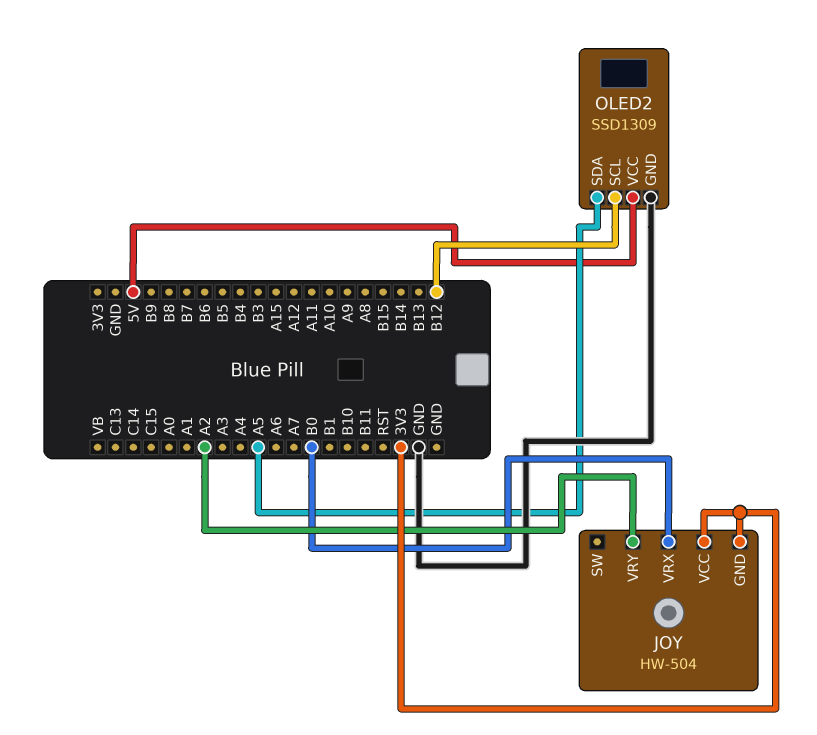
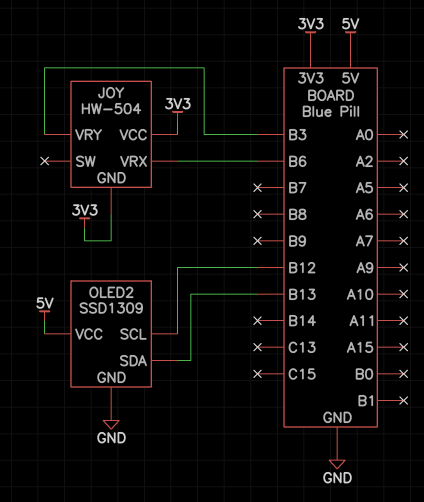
JOY pin VRX: B0 -> B6
JOY pin VRY: A2 -> B3
OLED2 pin SDA: A5 -> B13

